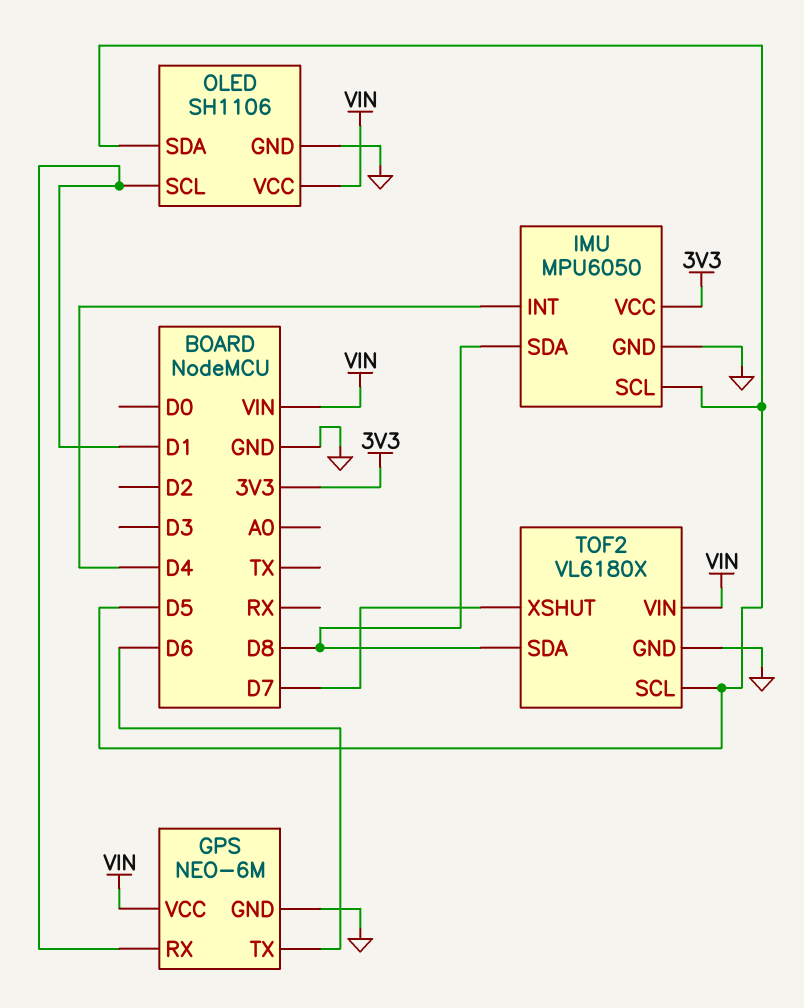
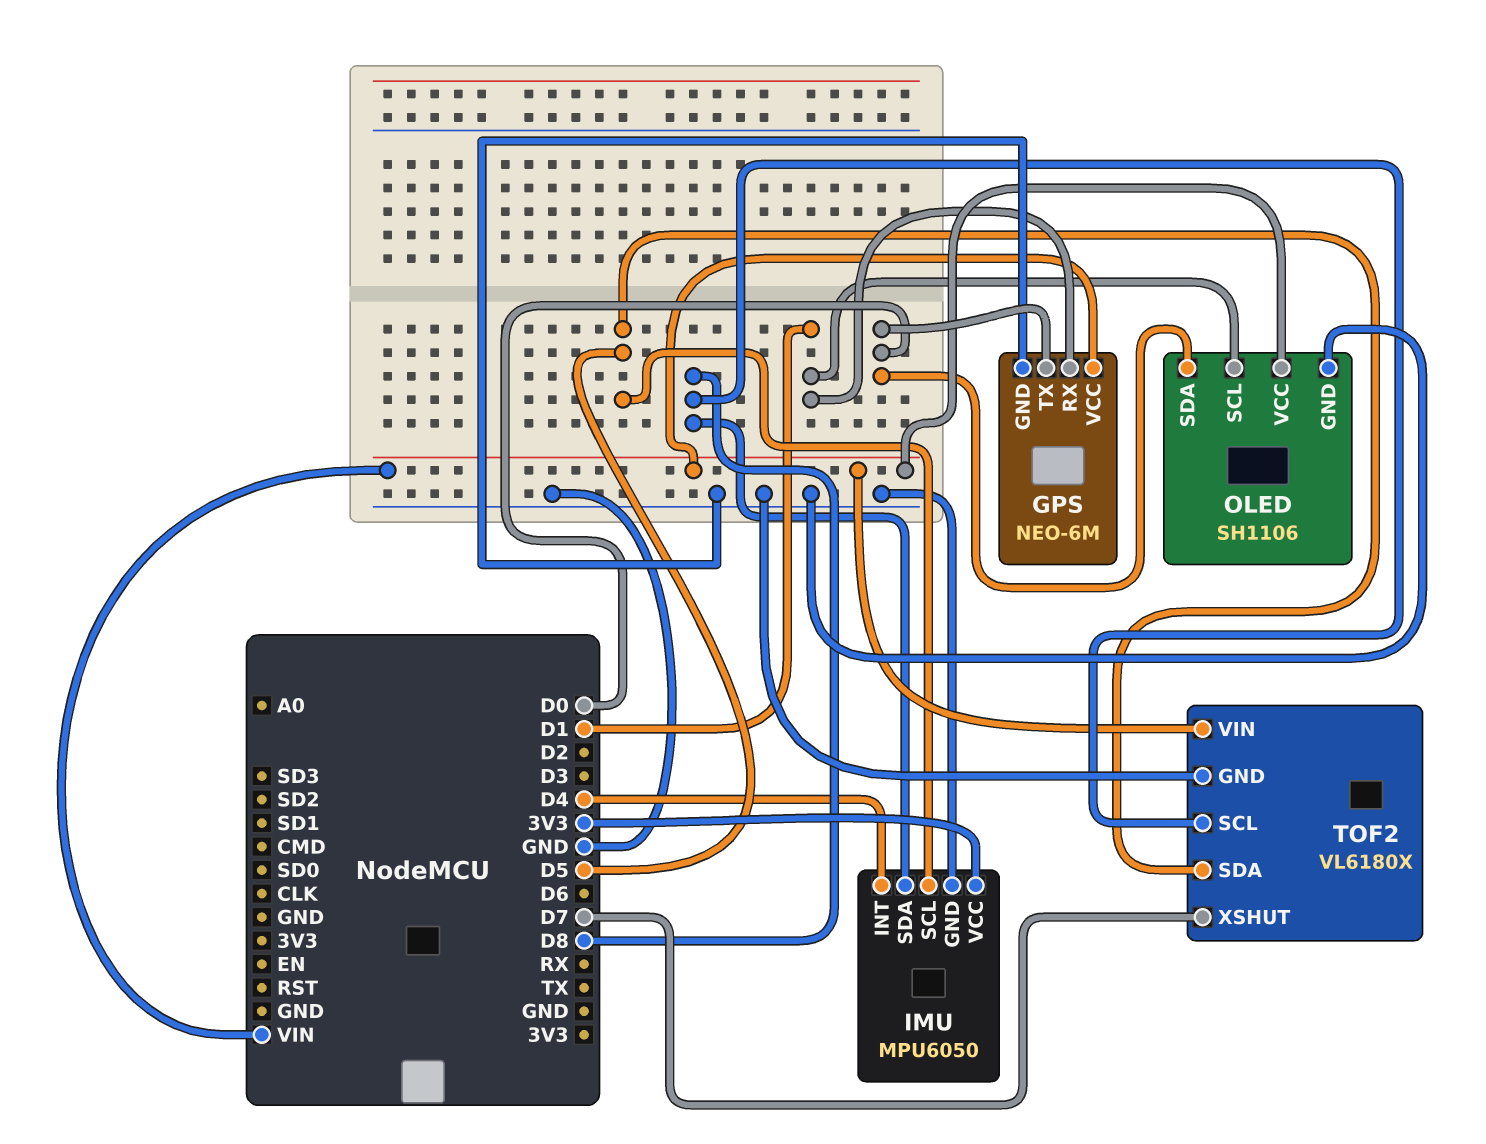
GPS pin TX: D6 -> D0
OLED pin SDA: D5 -> D0
TOF2 pin SCL: D5 -> D8
TOF2 pin SDA: D8 -> D5

